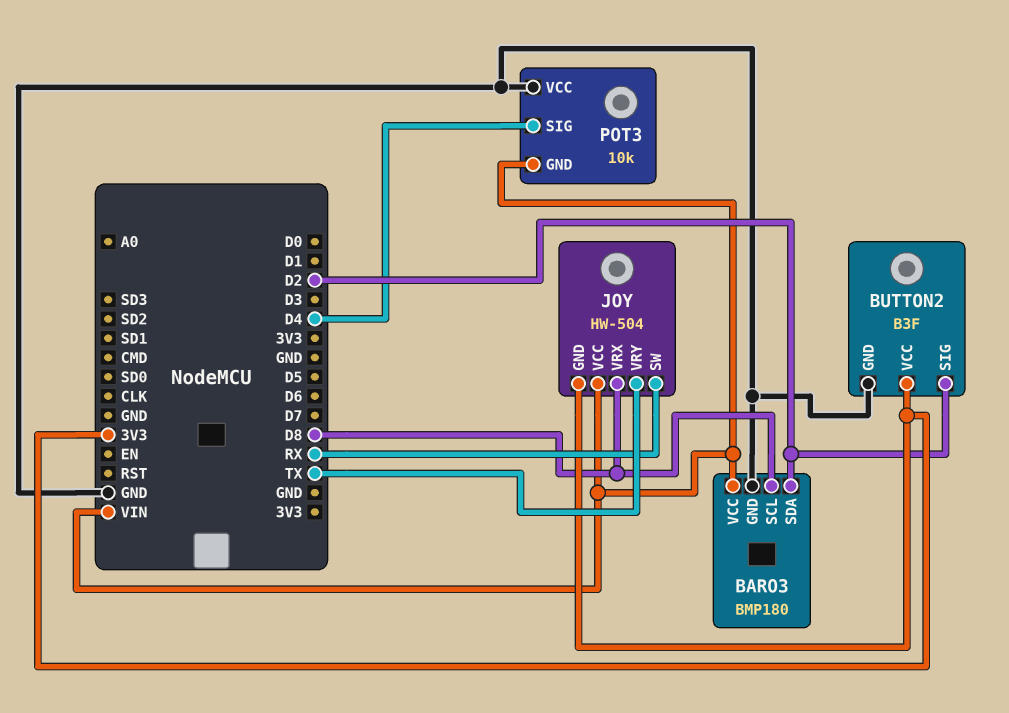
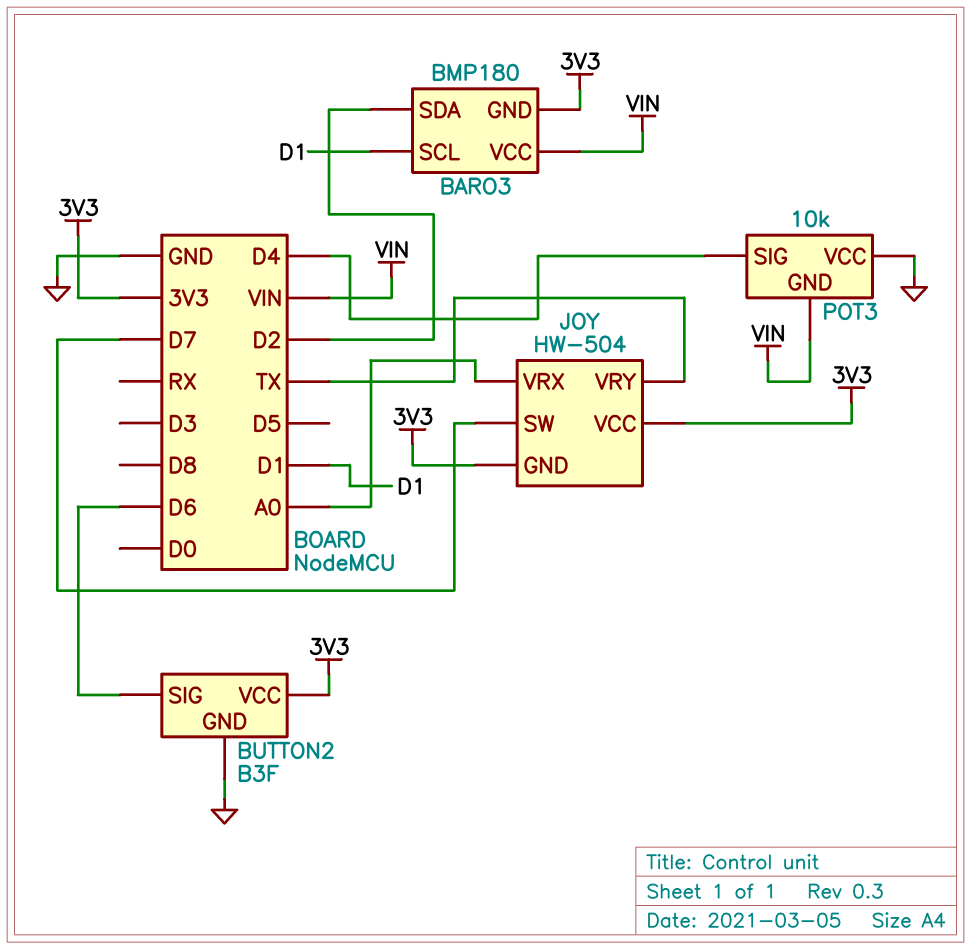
BARO3 pin GND: GND -> 3V3
BARO3 pin SCL: D8 -> D1
BUTTON2 pin SIG: D2 -> D6
JOY pin SW: RX -> D7
JOY pin VCC: VIN -> 3V3
JOY pin VRX: D8 -> A0

